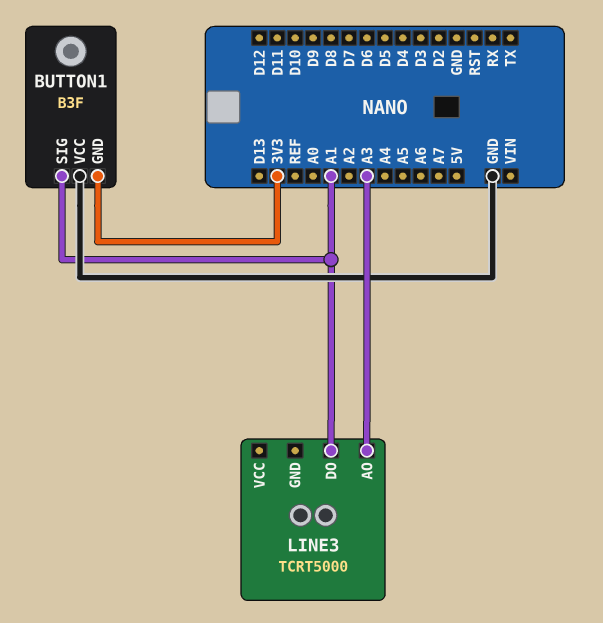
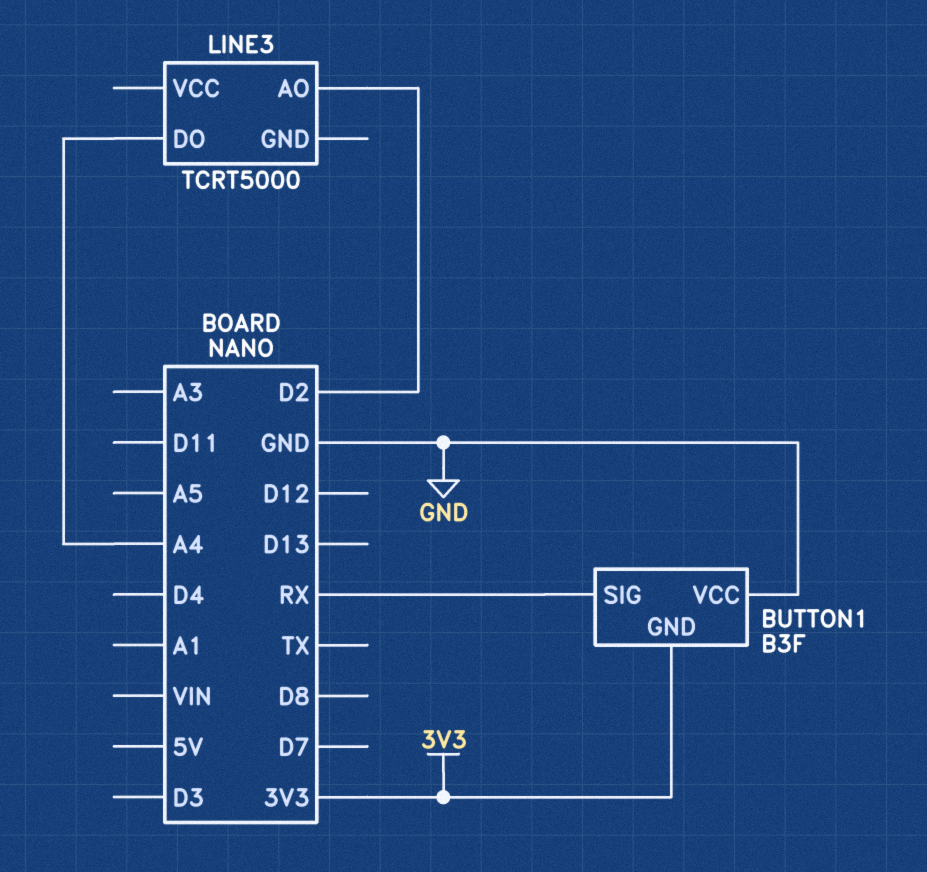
BUTTON1 pin SIG: A1 -> RX
LINE3 pin AO: A3 -> D2
LINE3 pin DO: A1 -> A4

